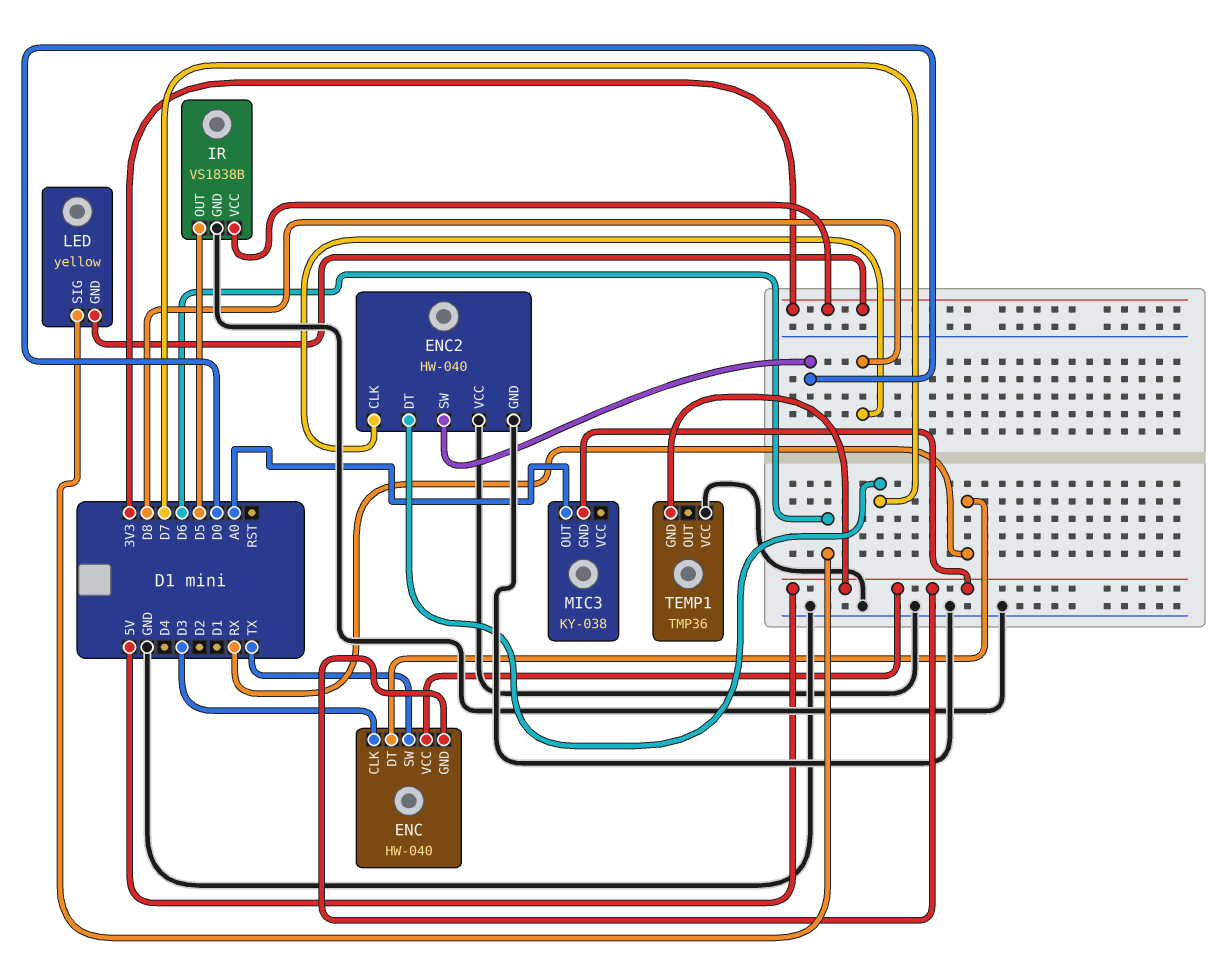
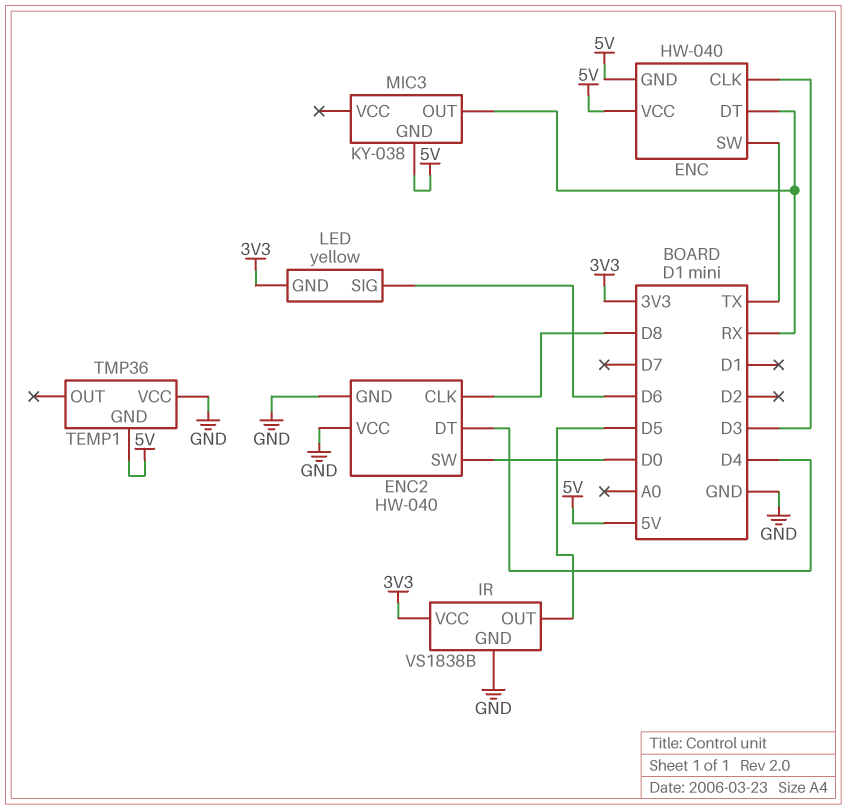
ENC2 pin DT: D7 -> D4
MIC3 pin OUT: A0 -> RX

